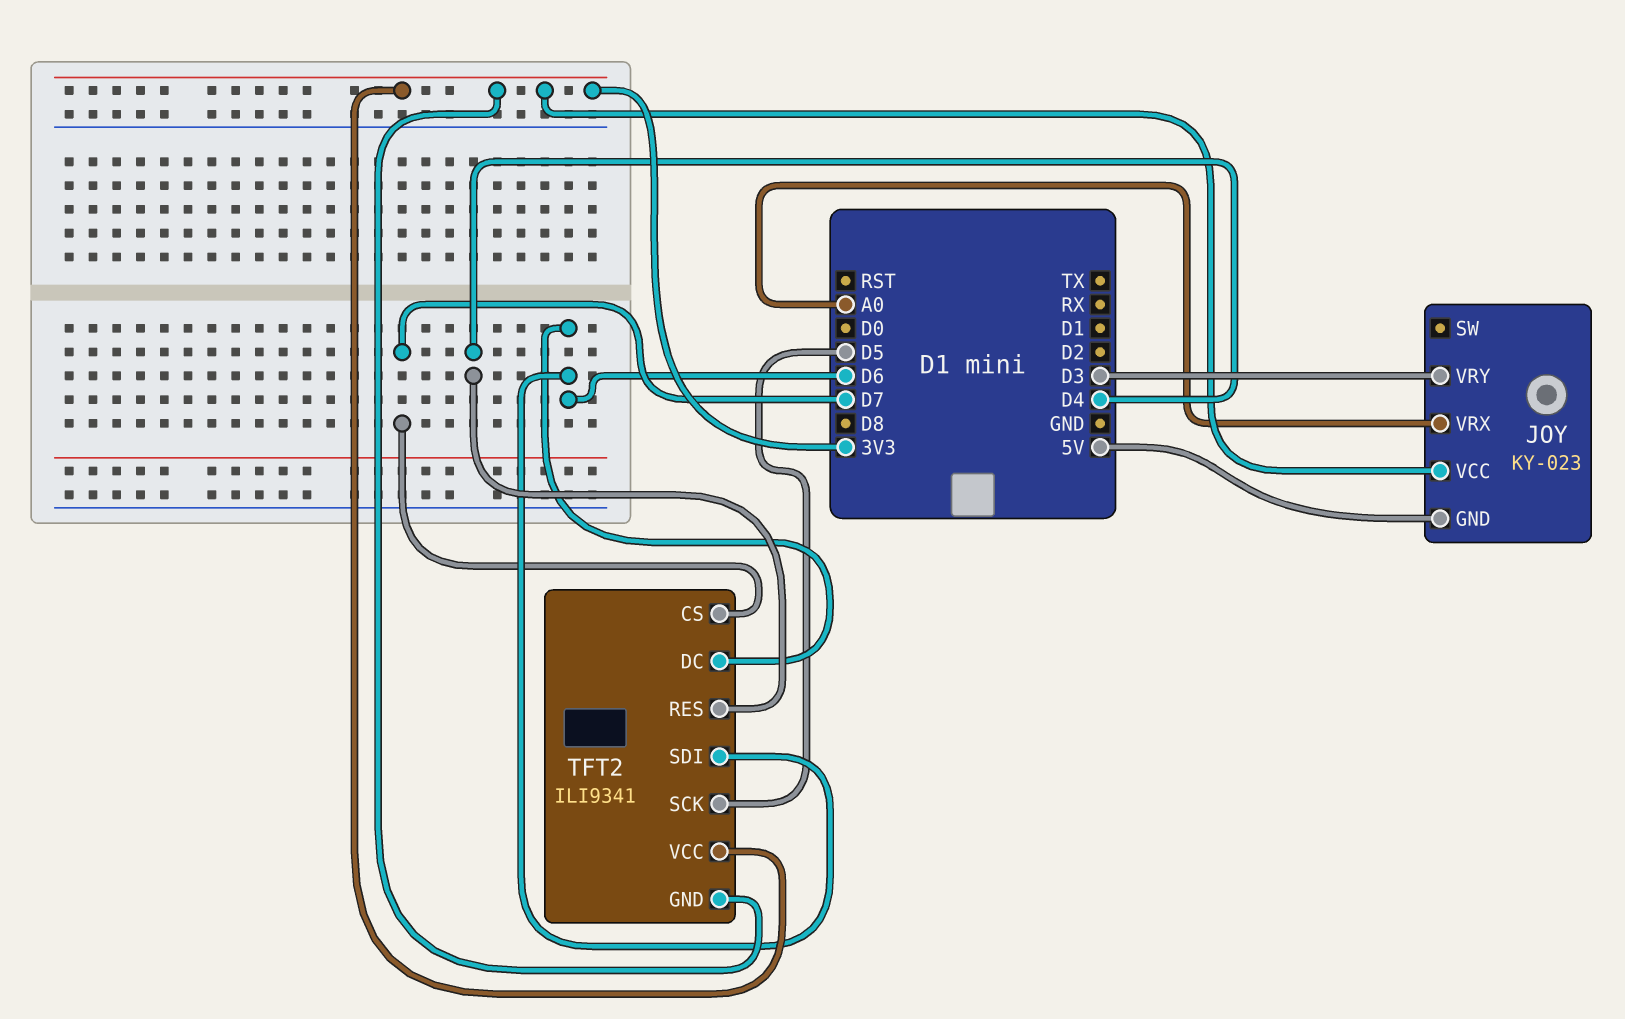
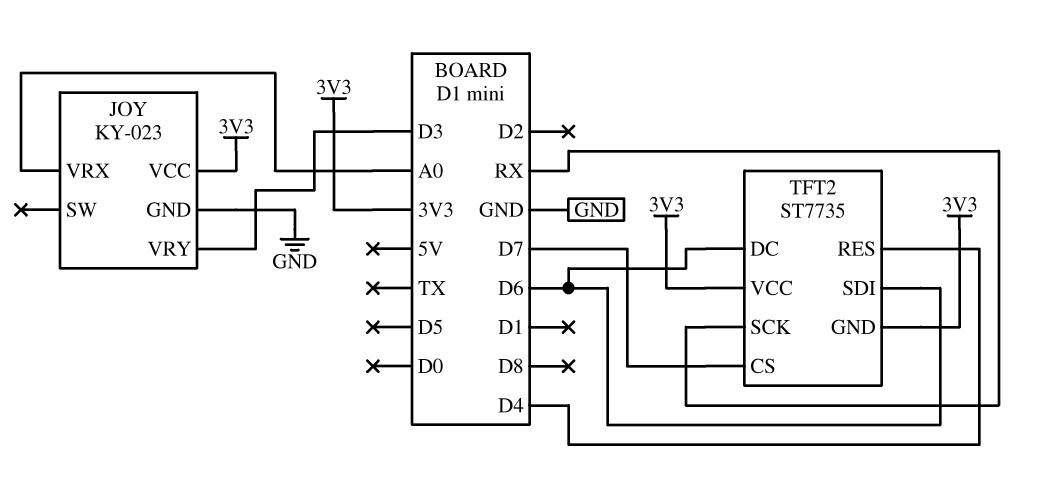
JOY pin GND: 5V -> GND
TFT2: ILI9341 -> ST7735
TFT2 pin SCK: D5 -> RX

